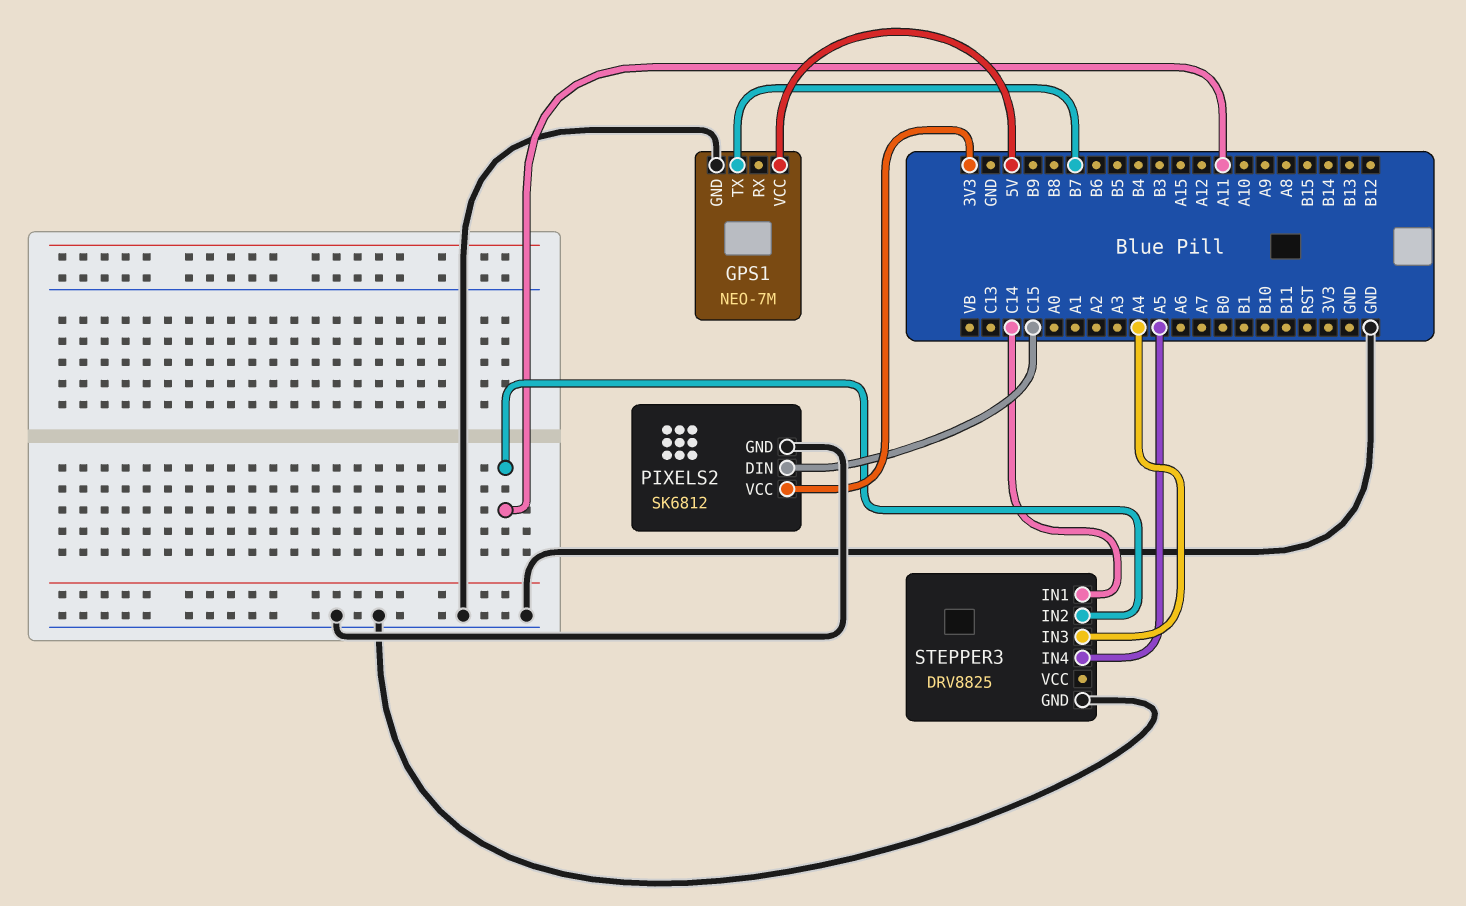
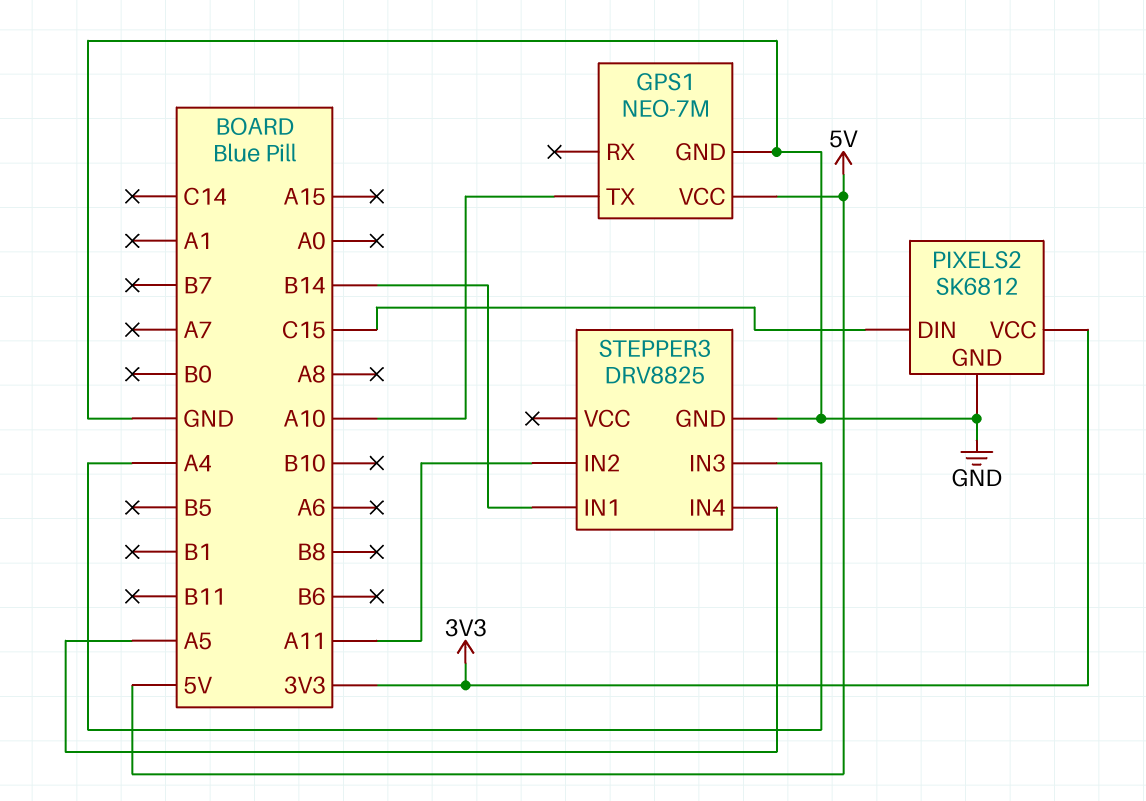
GPS1 pin TX: B7 -> A10
STEPPER3 pin IN1: C14 -> B14

